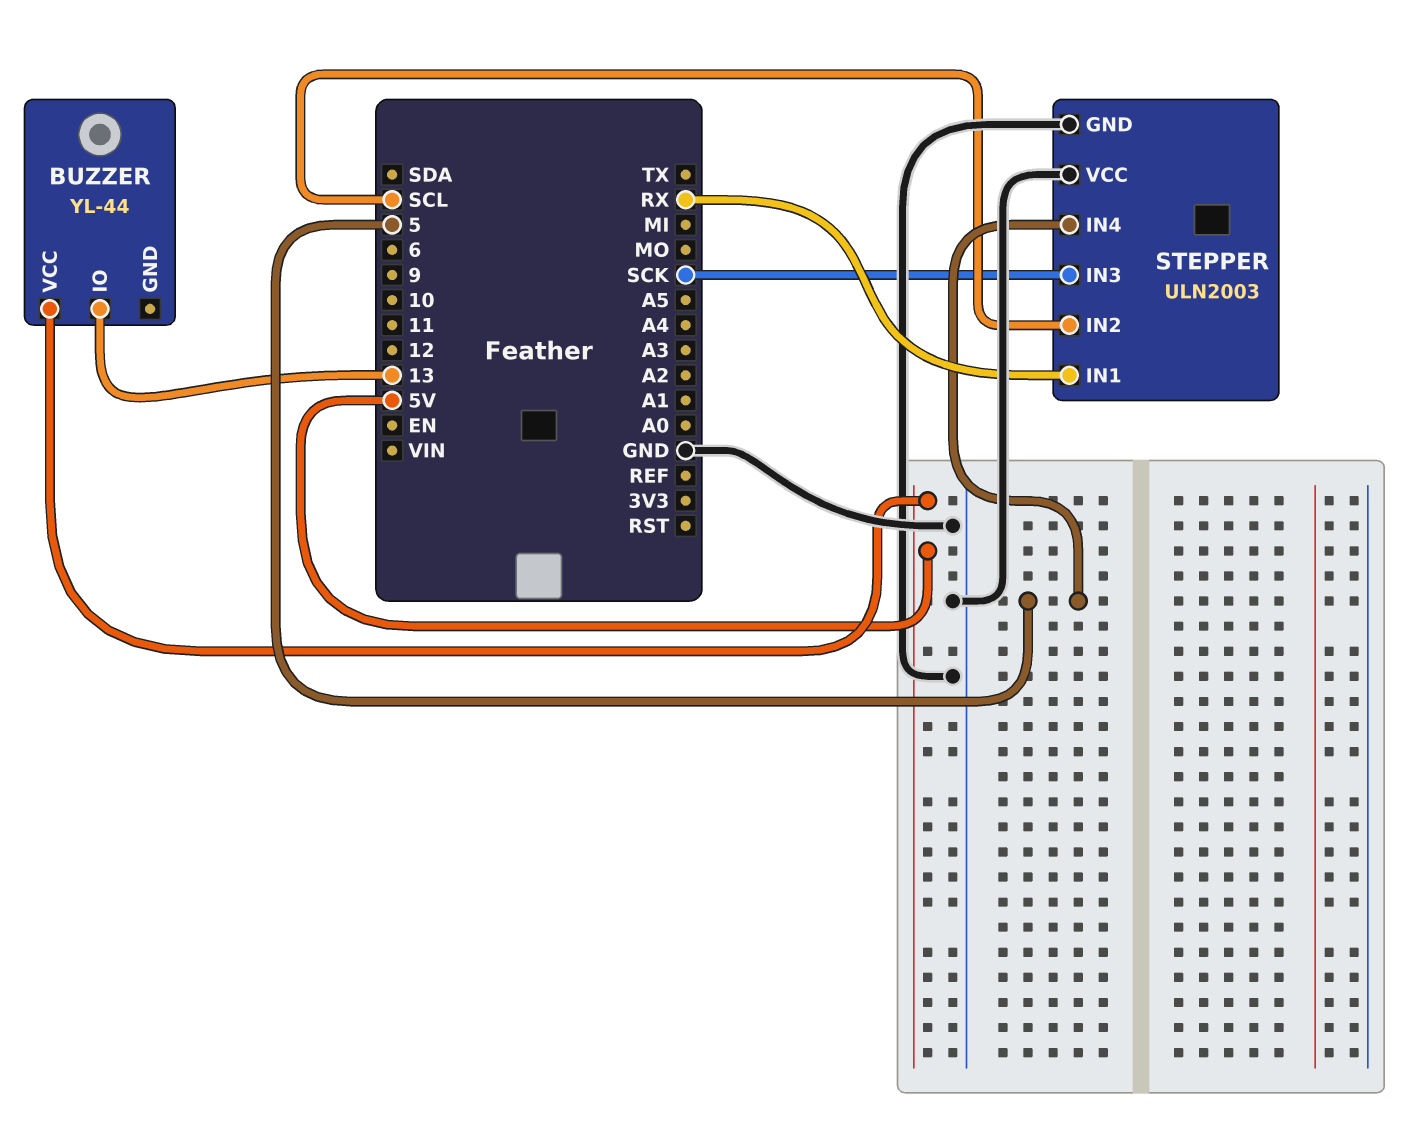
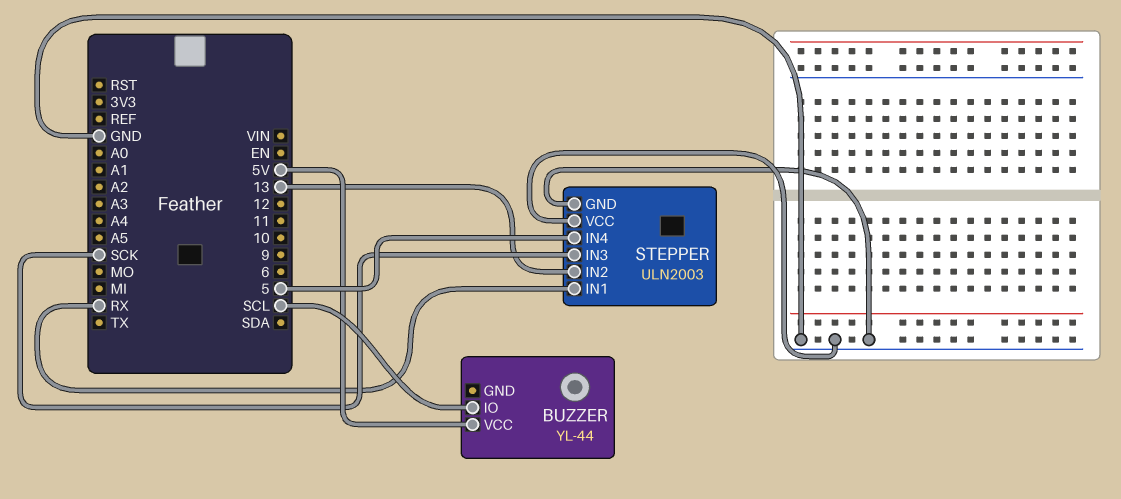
BUZZER pin IO: 13 -> SCL
STEPPER pin IN2: SCL -> 13

